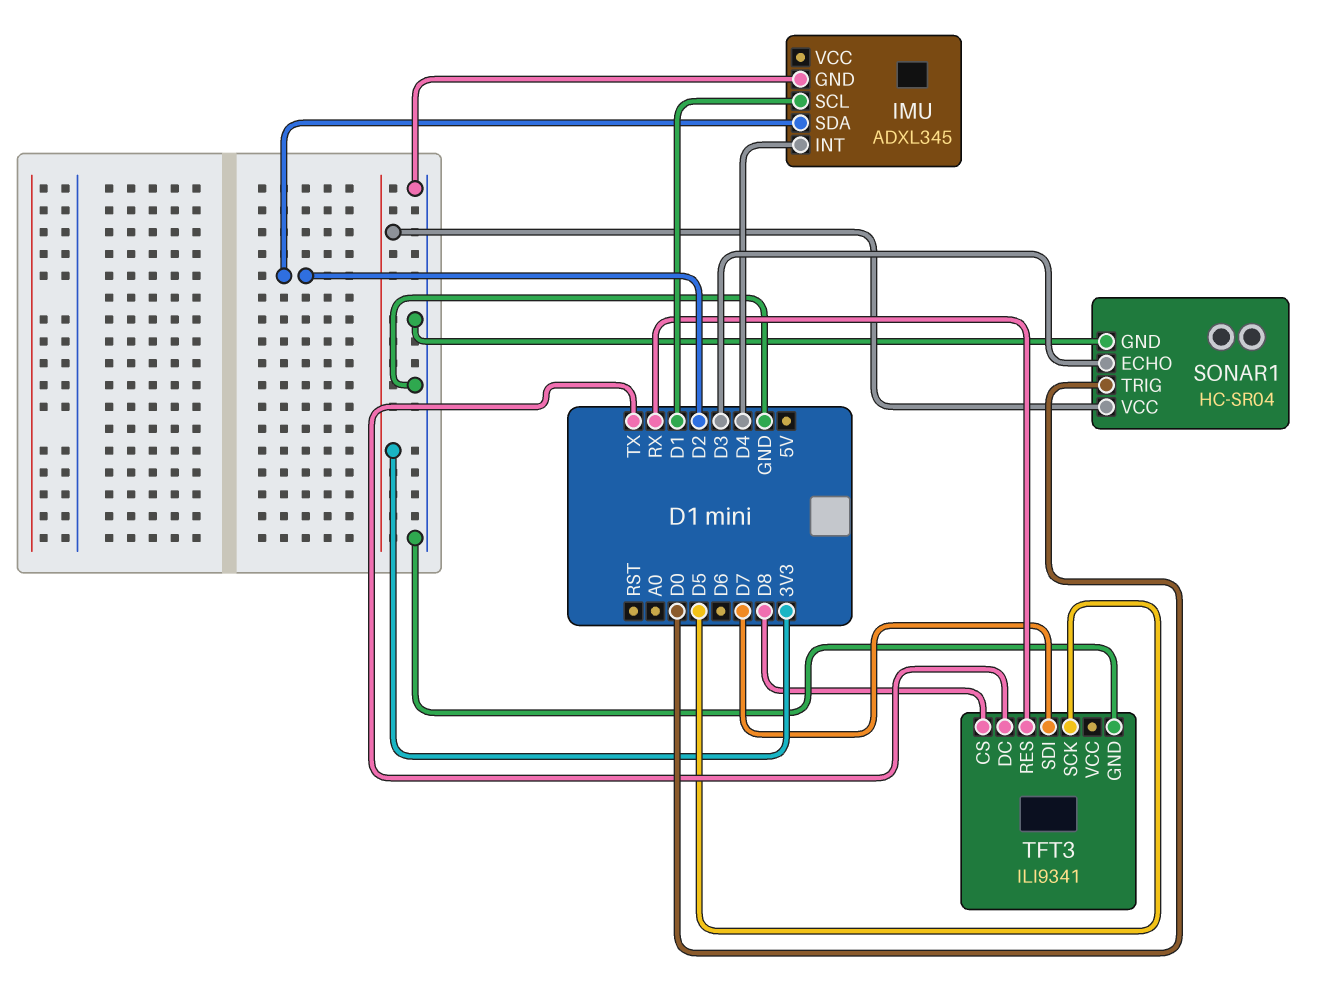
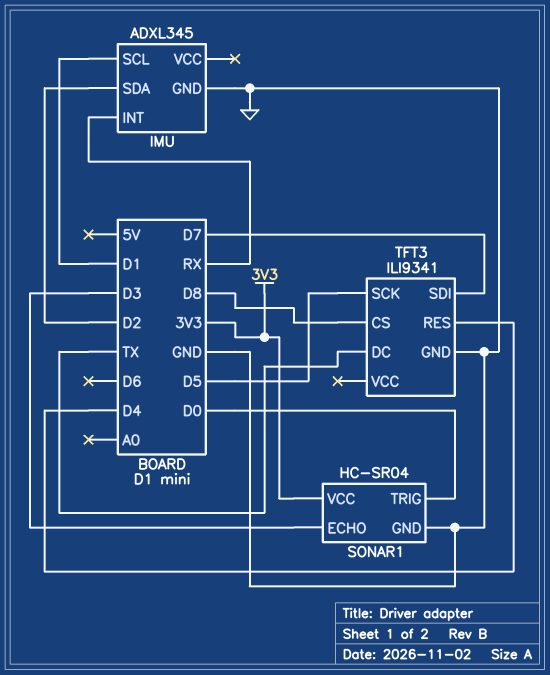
IMU pin INT: D4 -> RX
TFT3 pin RES: RX -> D4

